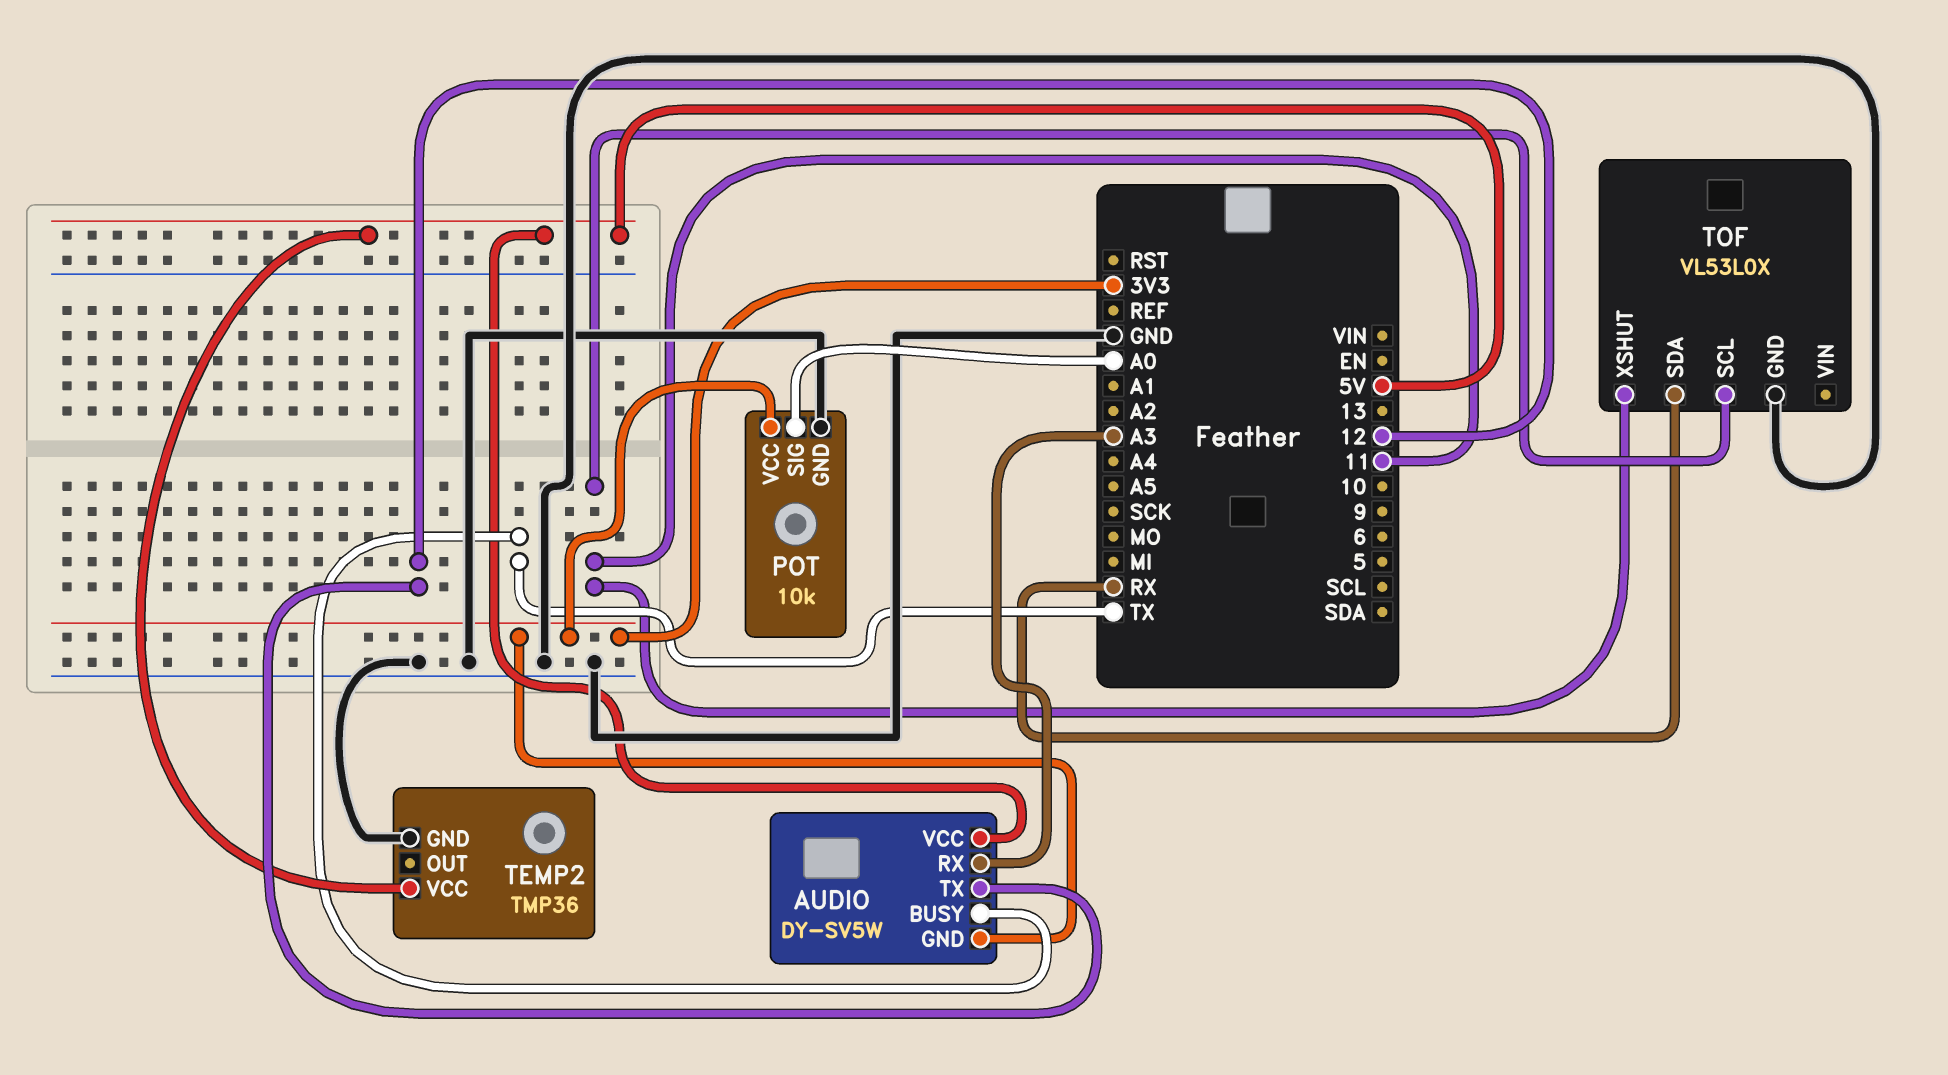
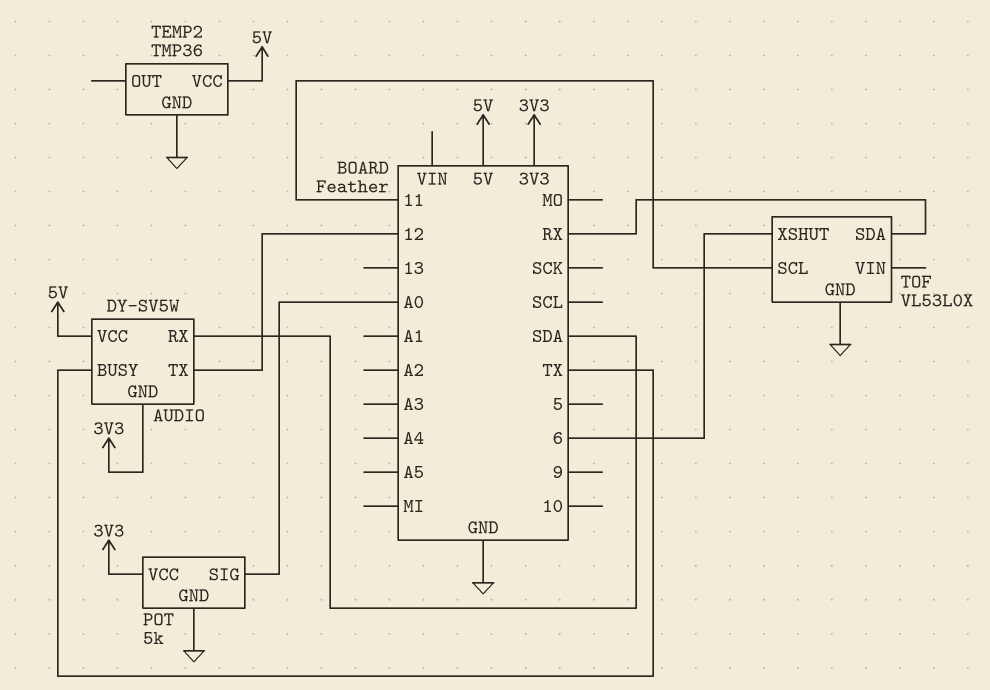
AUDIO pin RX: A3 -> SDA
POT: 10k -> 5k
TOF pin XSHUT: 11 -> 6

